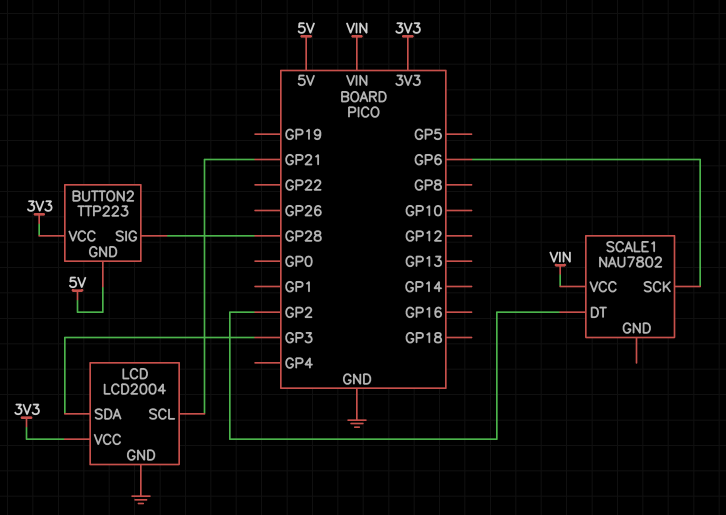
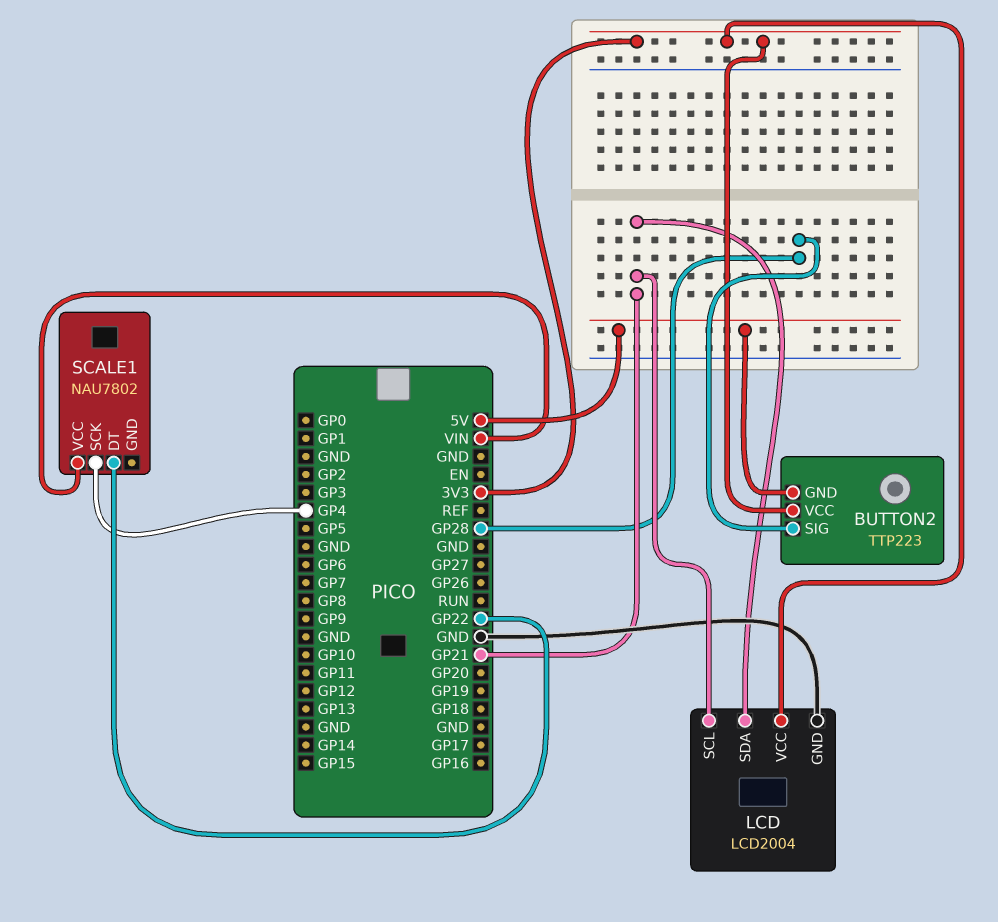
LCD pin SDA: GP3 -> GP21
SCALE1 pin DT: GP2 -> GP22
SCALE1 pin SCK: GP6 -> GP4

